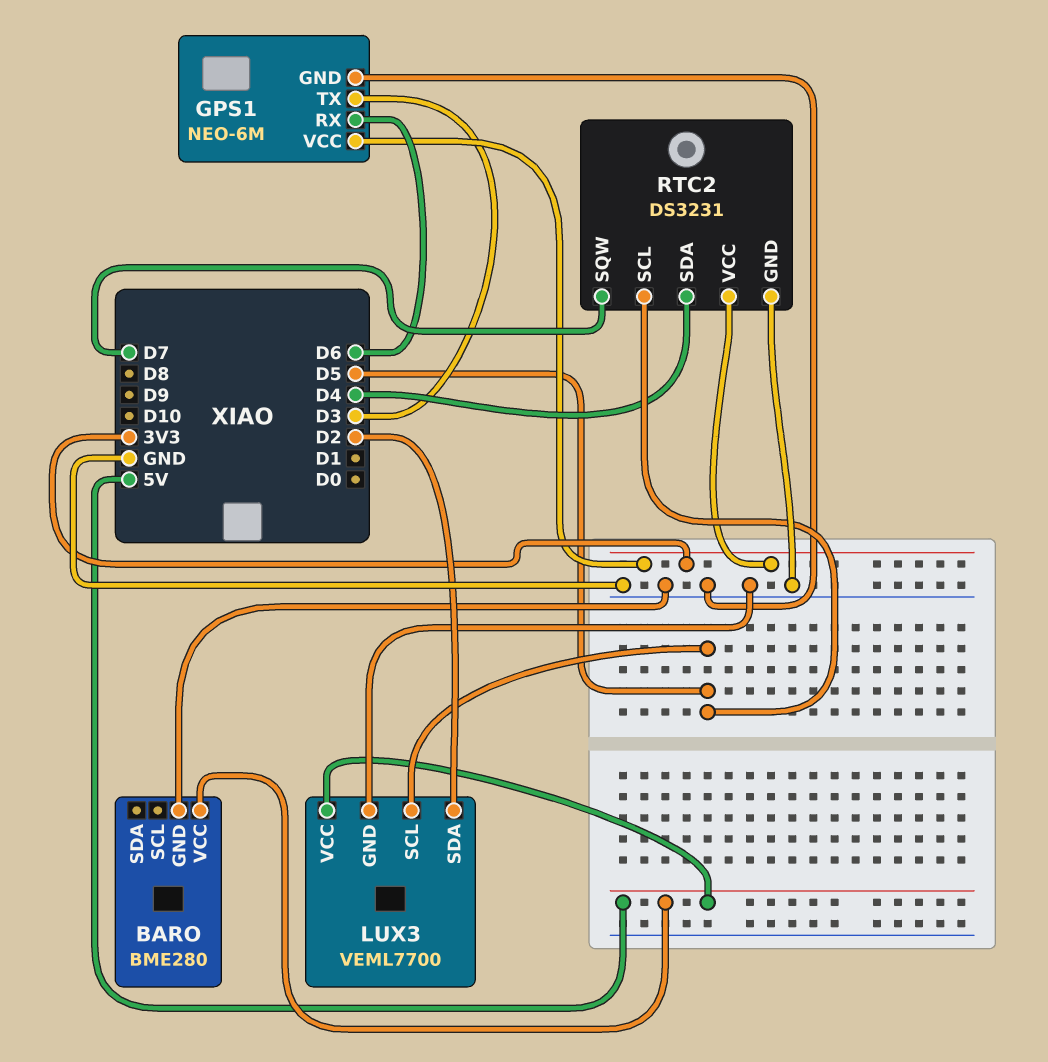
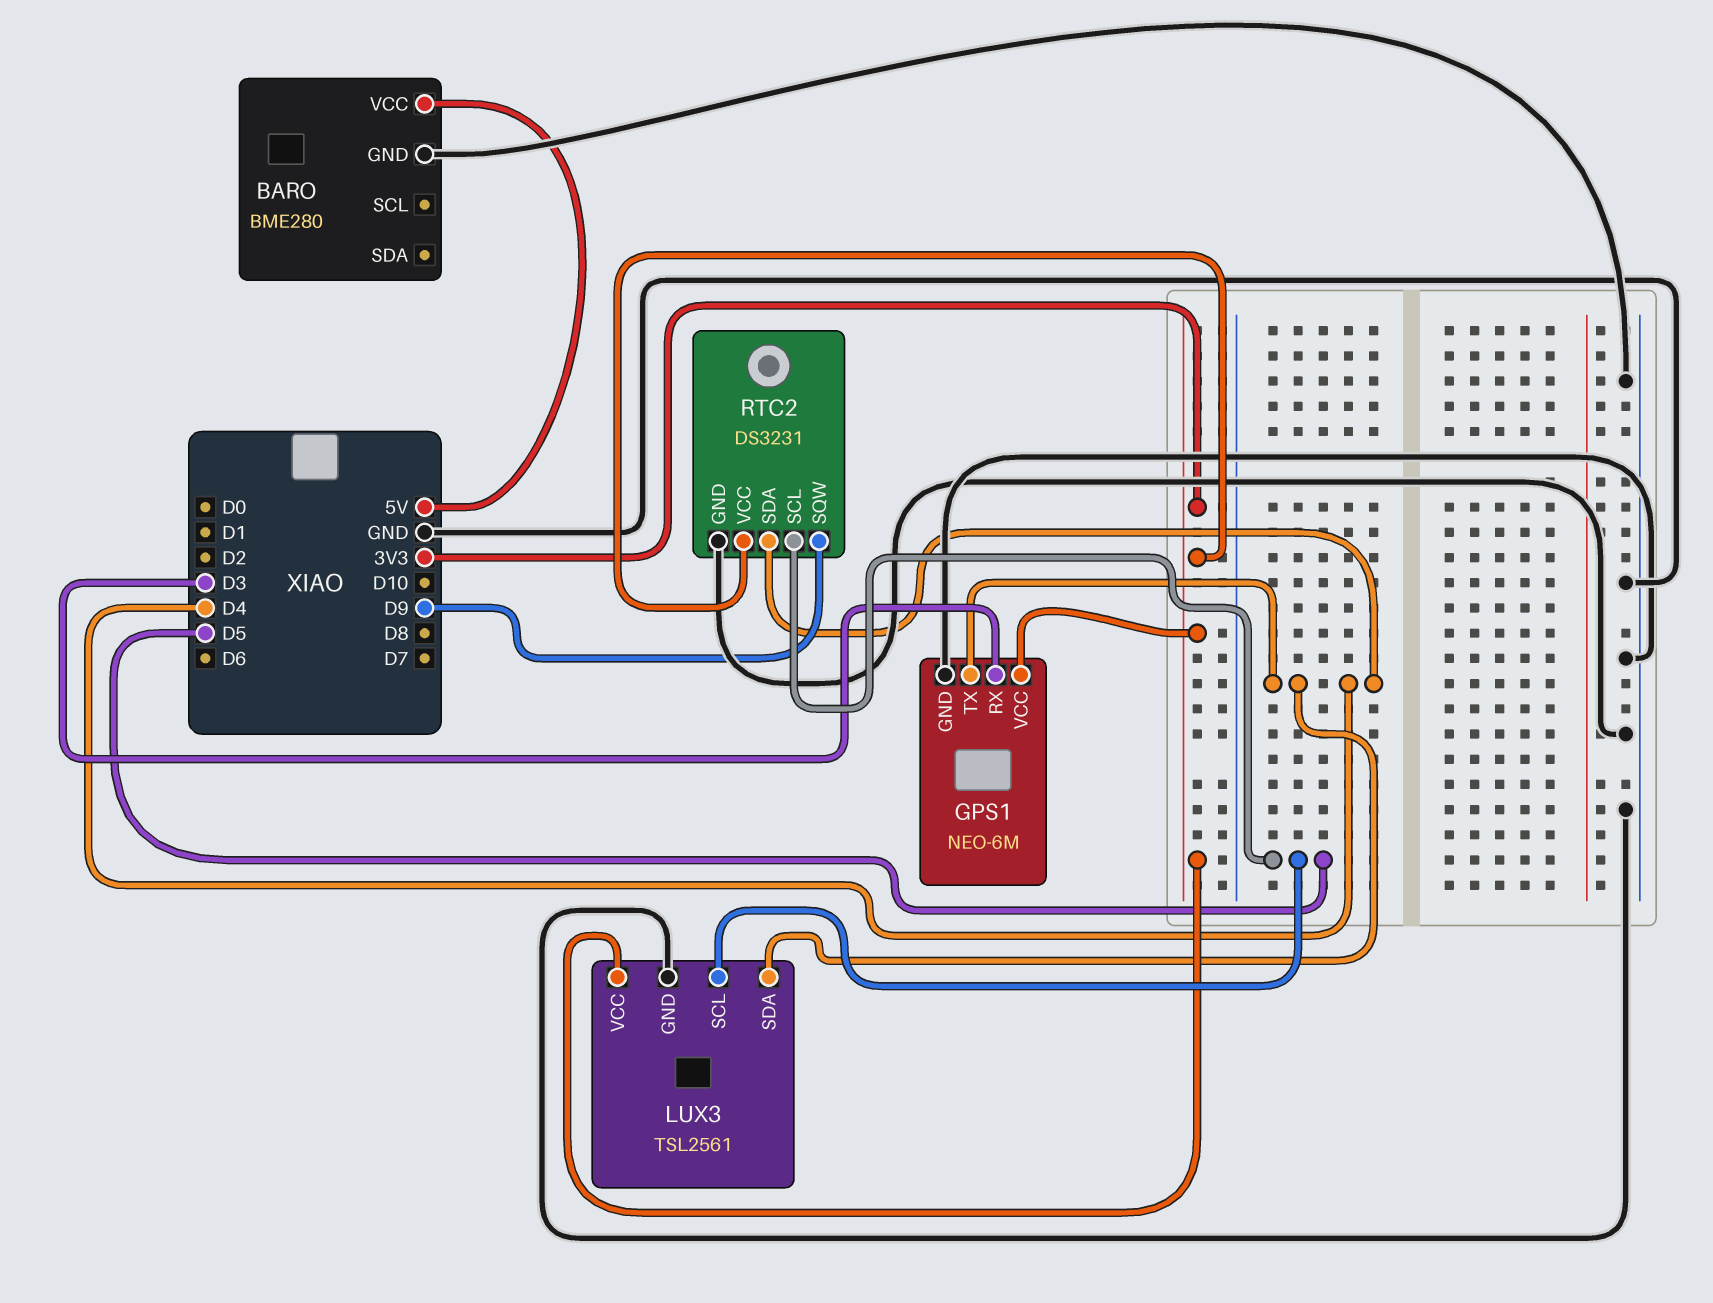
GPS1 pin RX: D6 -> D3
GPS1 pin TX: D3 -> D4
LUX3: VEML7700 -> TSL2561
LUX3 pin SDA: D2 -> D4
LUX3 pin VCC: 5V -> 3V3
RTC2 pin SQW: D7 -> D9

